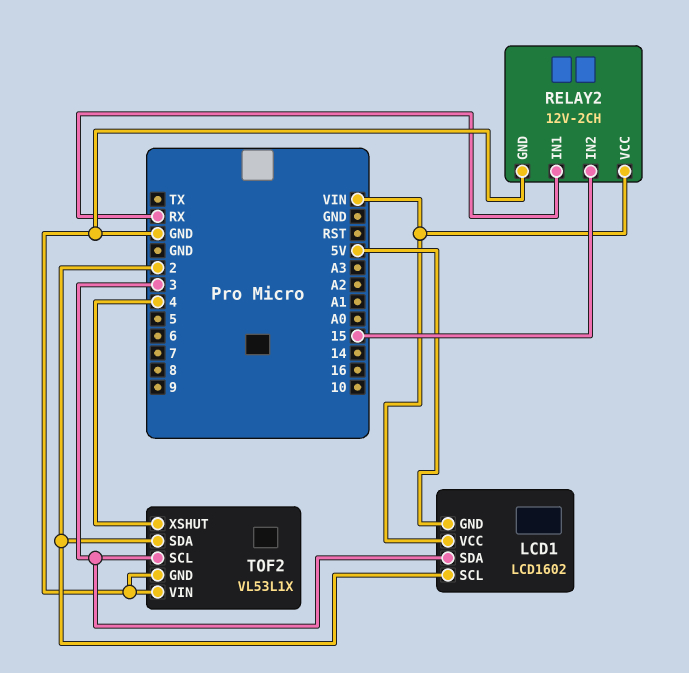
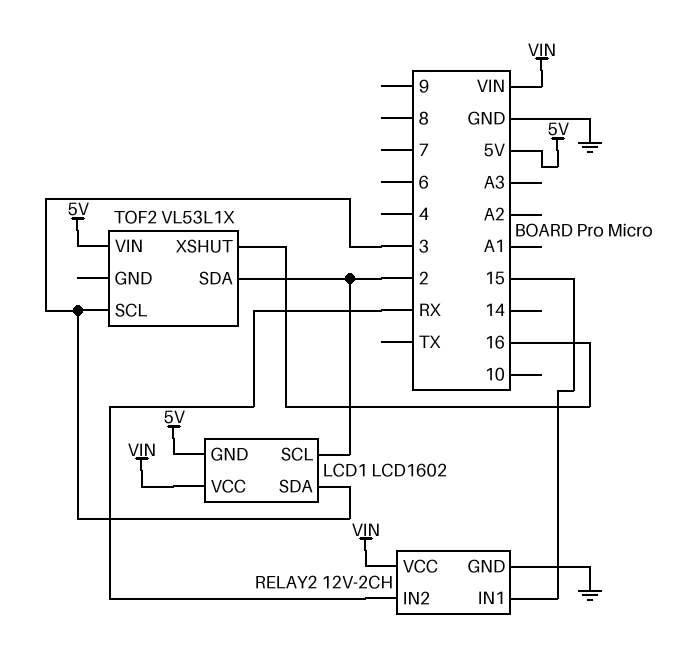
RELAY2 pin IN1: RX -> 15
RELAY2 pin IN2: 15 -> RX
TOF2 pin GND: GND -> none
TOF2 pin VIN: GND -> 5V
TOF2 pin XSHUT: 4 -> 16

